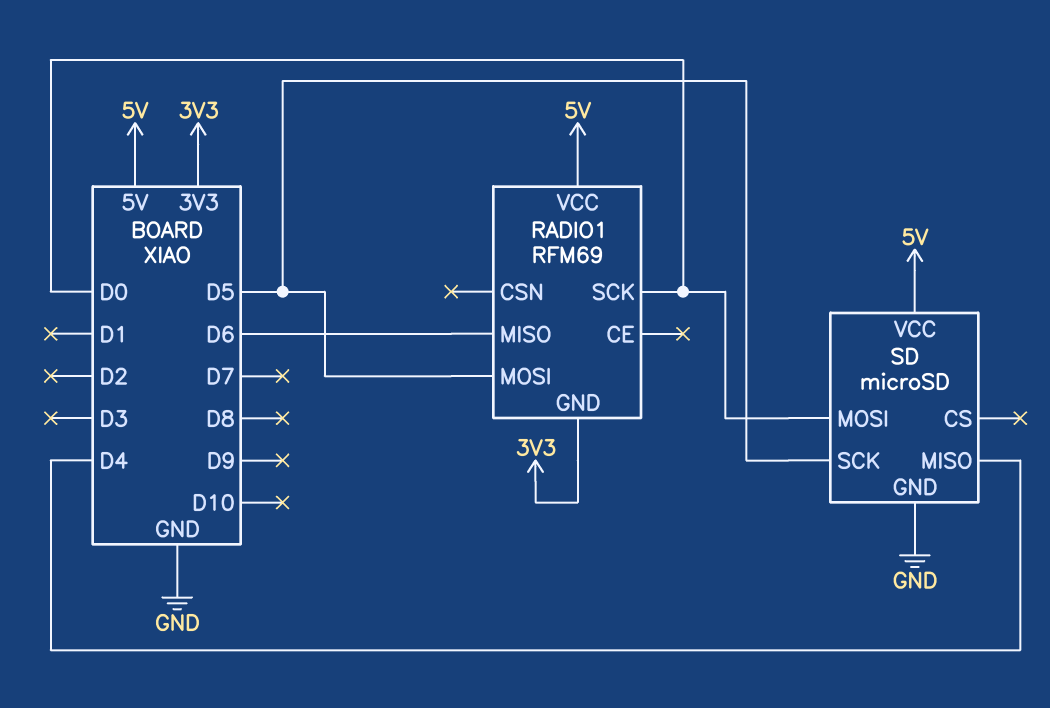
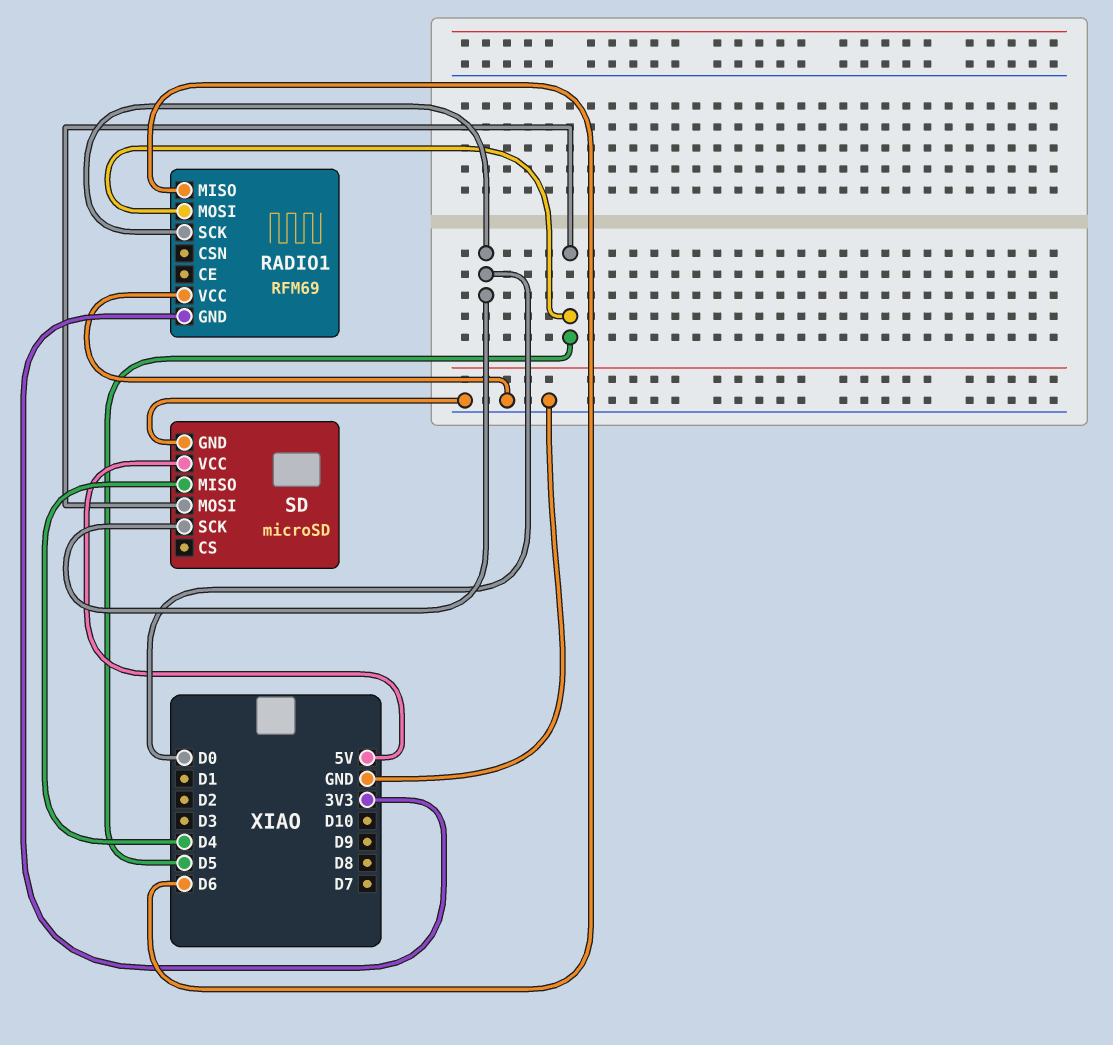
RADIO1 pin VCC: 5V -> GND
SD pin MOSI: D0 -> D5
SD pin SCK: D5 -> D0

